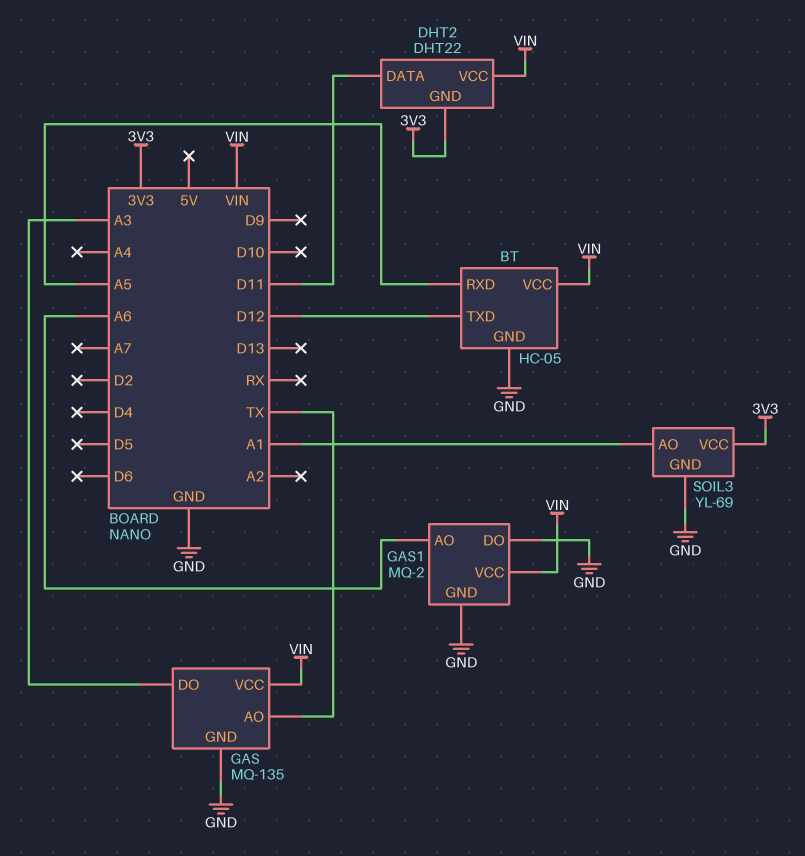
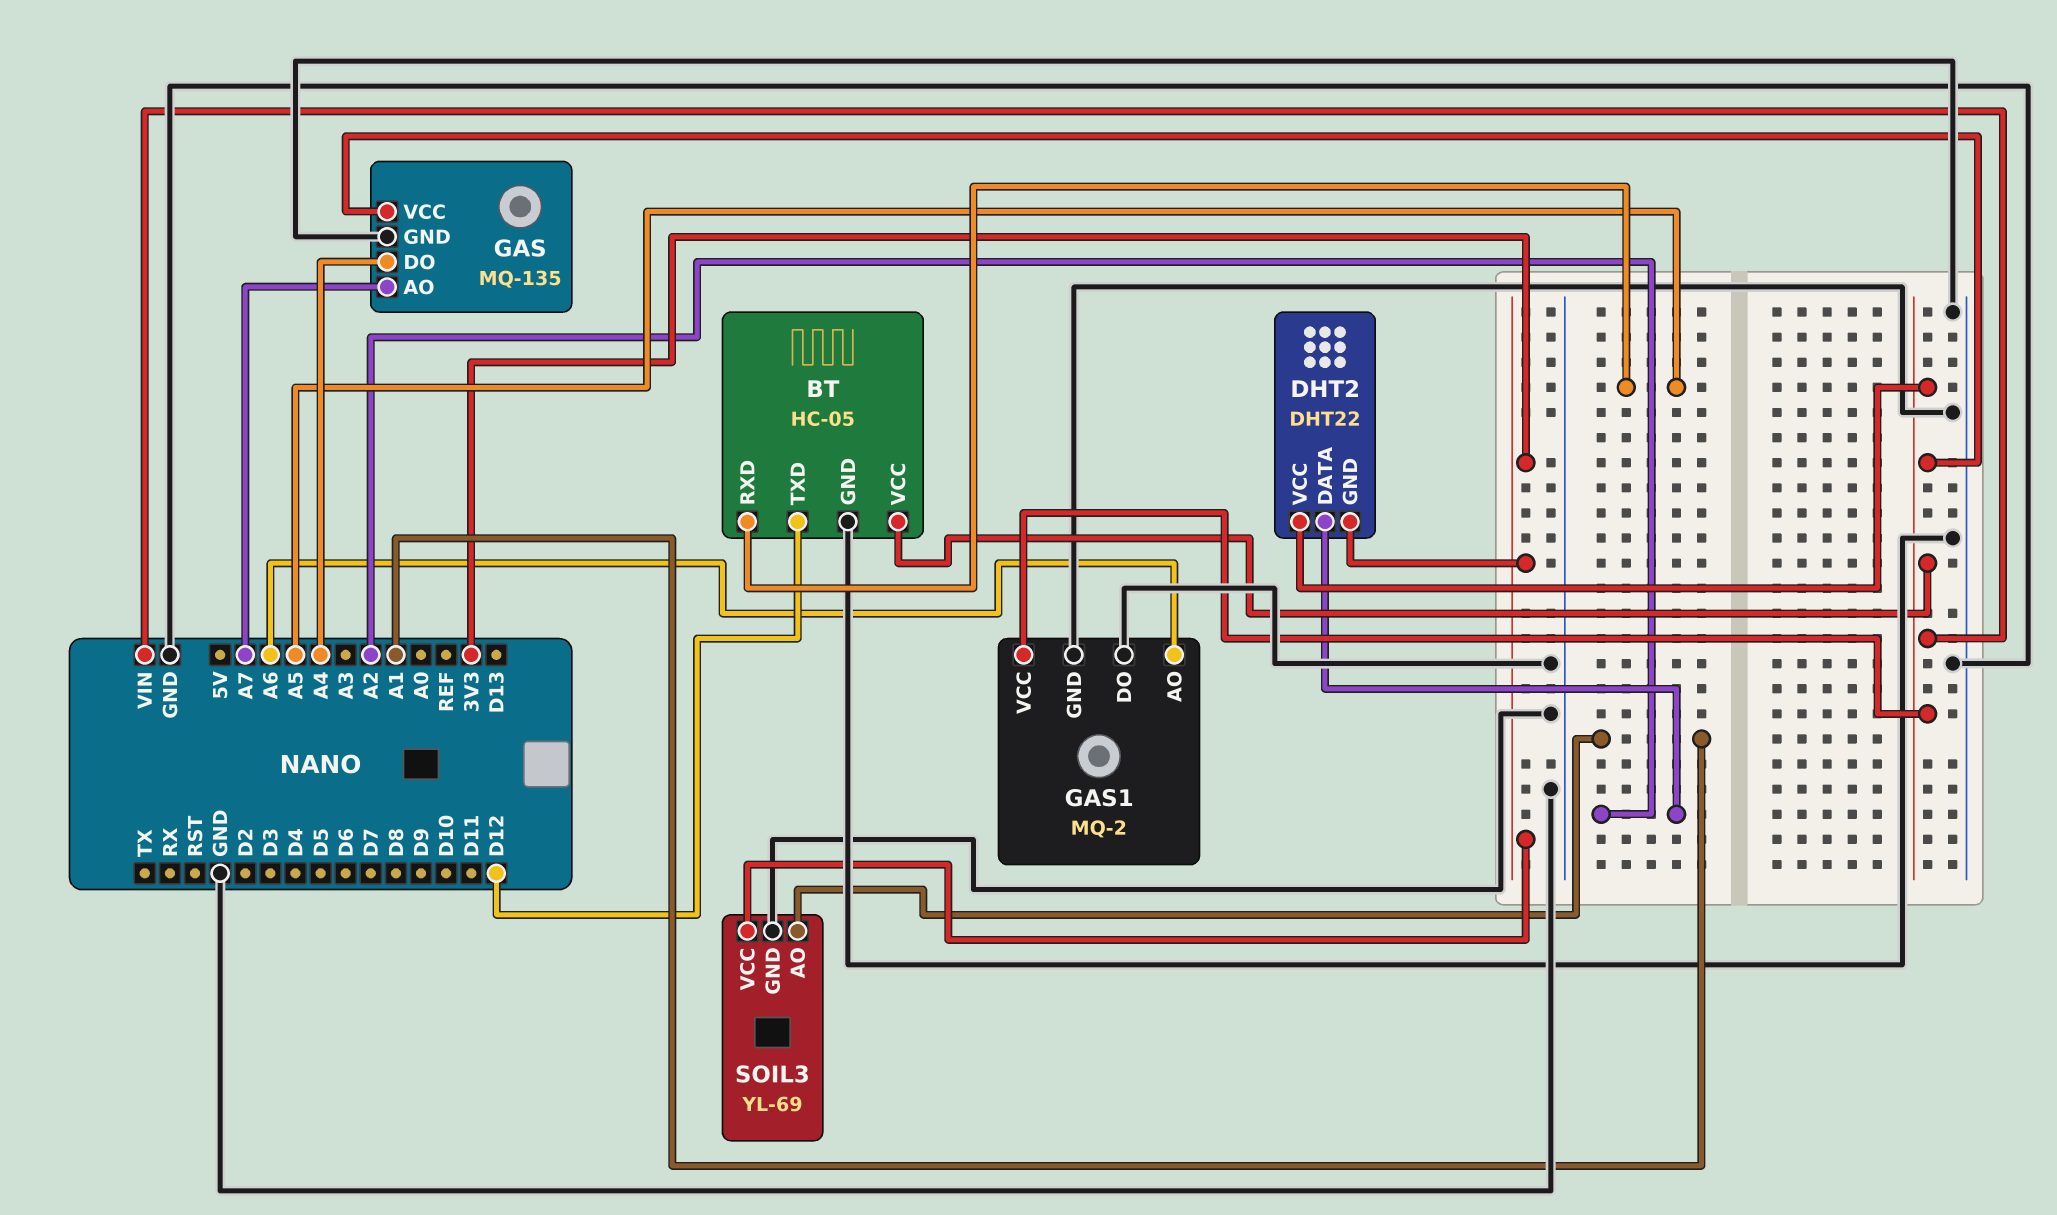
DHT2 pin DATA: D11 -> A2
GAS pin AO: TX -> A7
GAS pin DO: A3 -> A4

